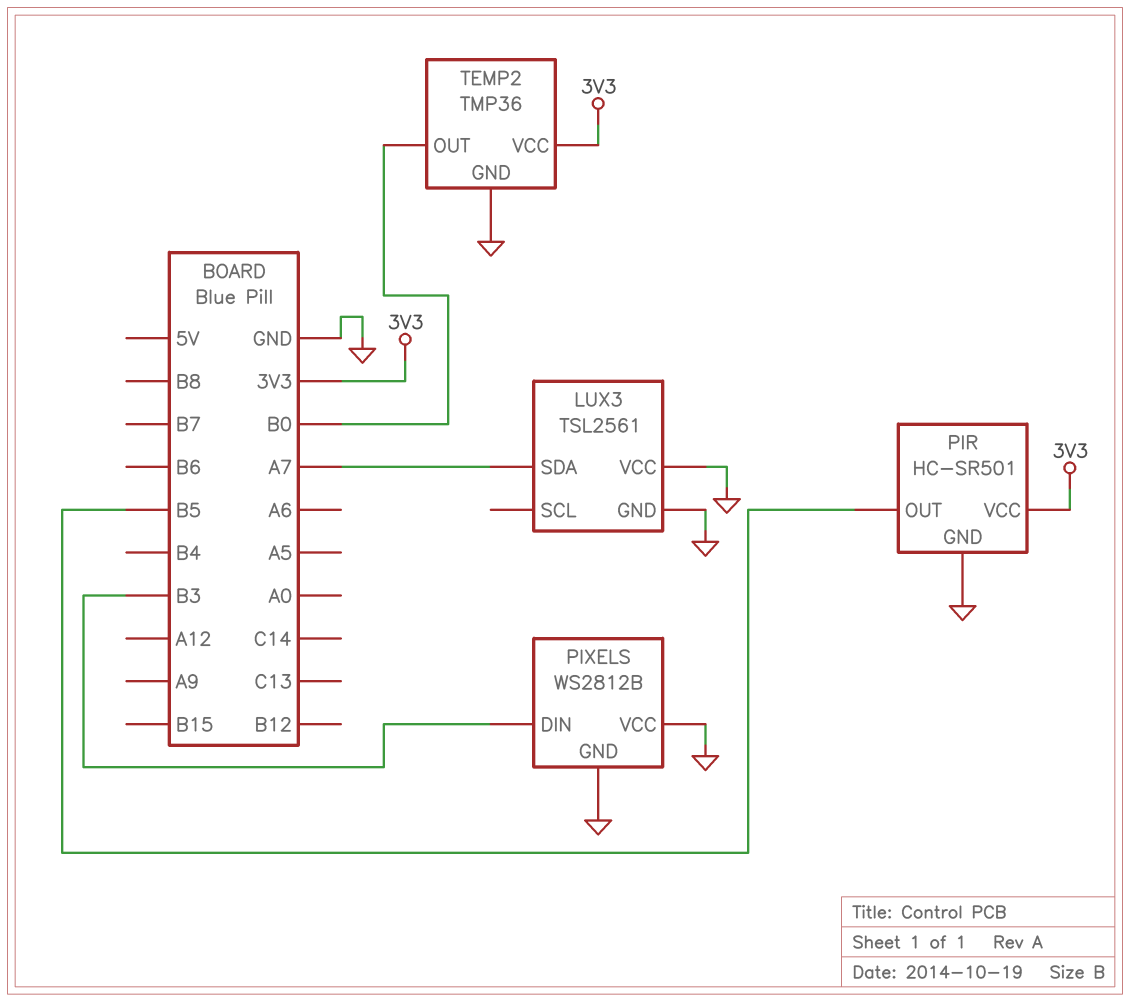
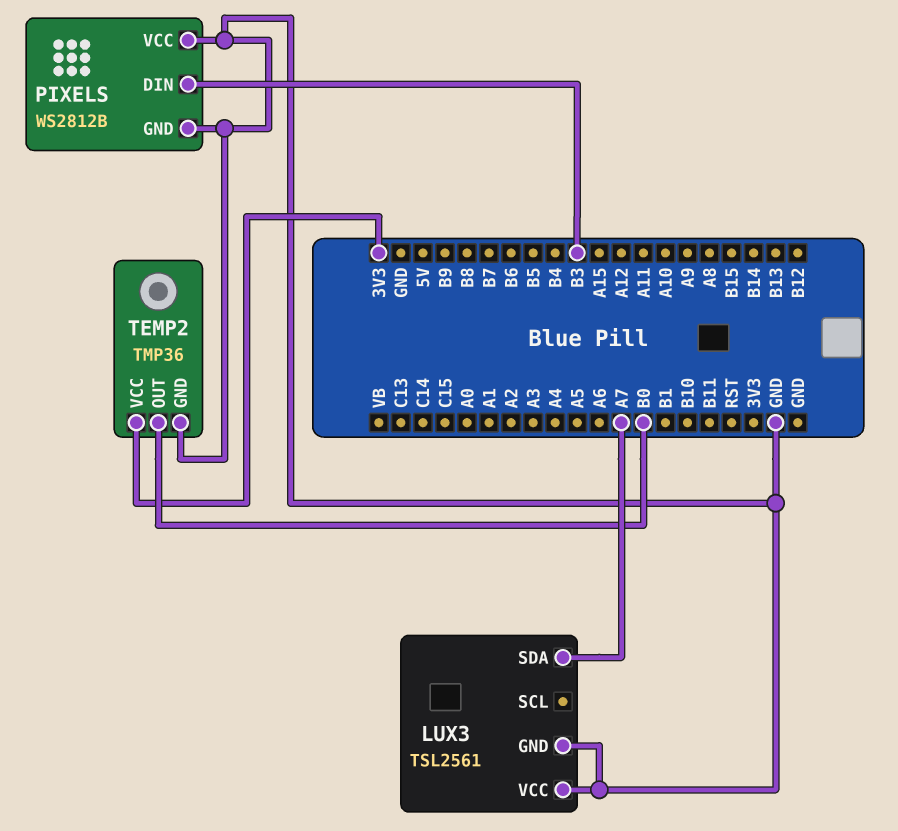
PIR: HC-SR501 -> none
PIR pin GND: GND -> none
PIR pin OUT: B5 -> none
PIR pin VCC: 3V3 -> none

